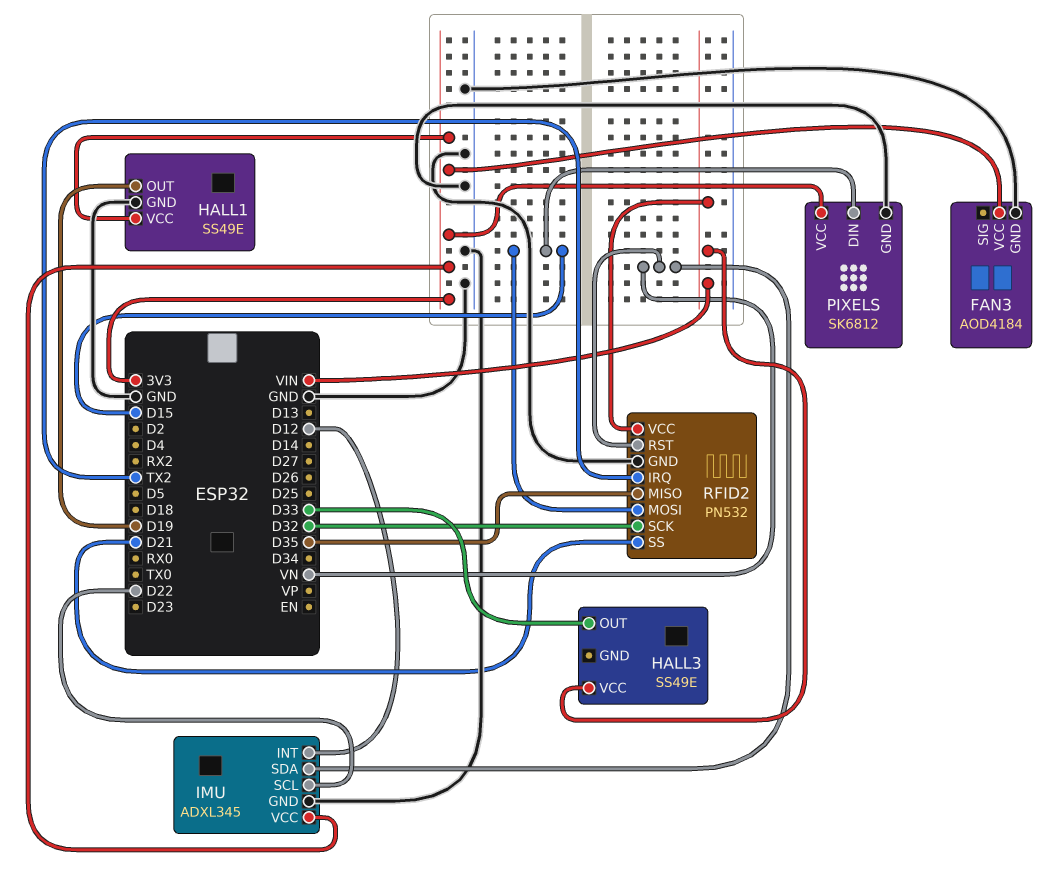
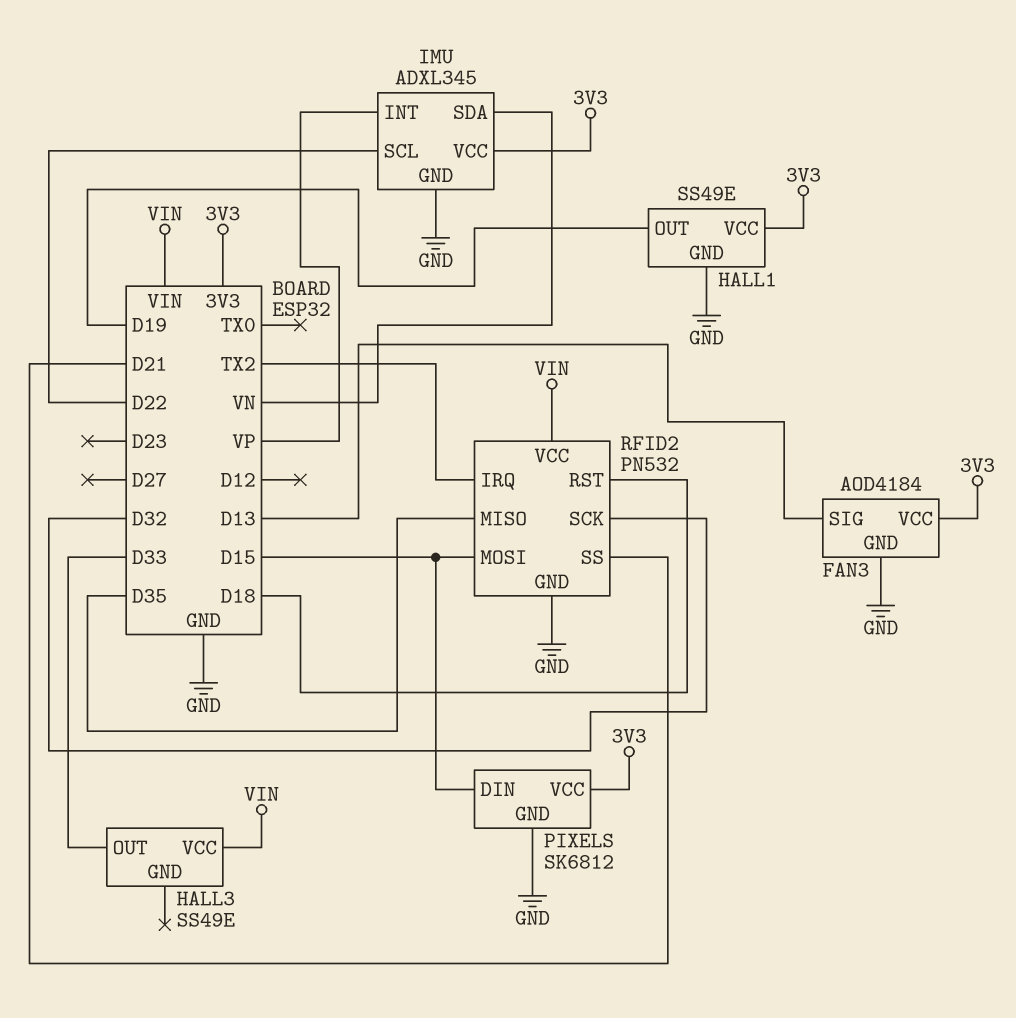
FAN3 pin SIG: none -> D13
IMU pin INT: D12 -> VP
RFID2 pin RST: VN -> D18

